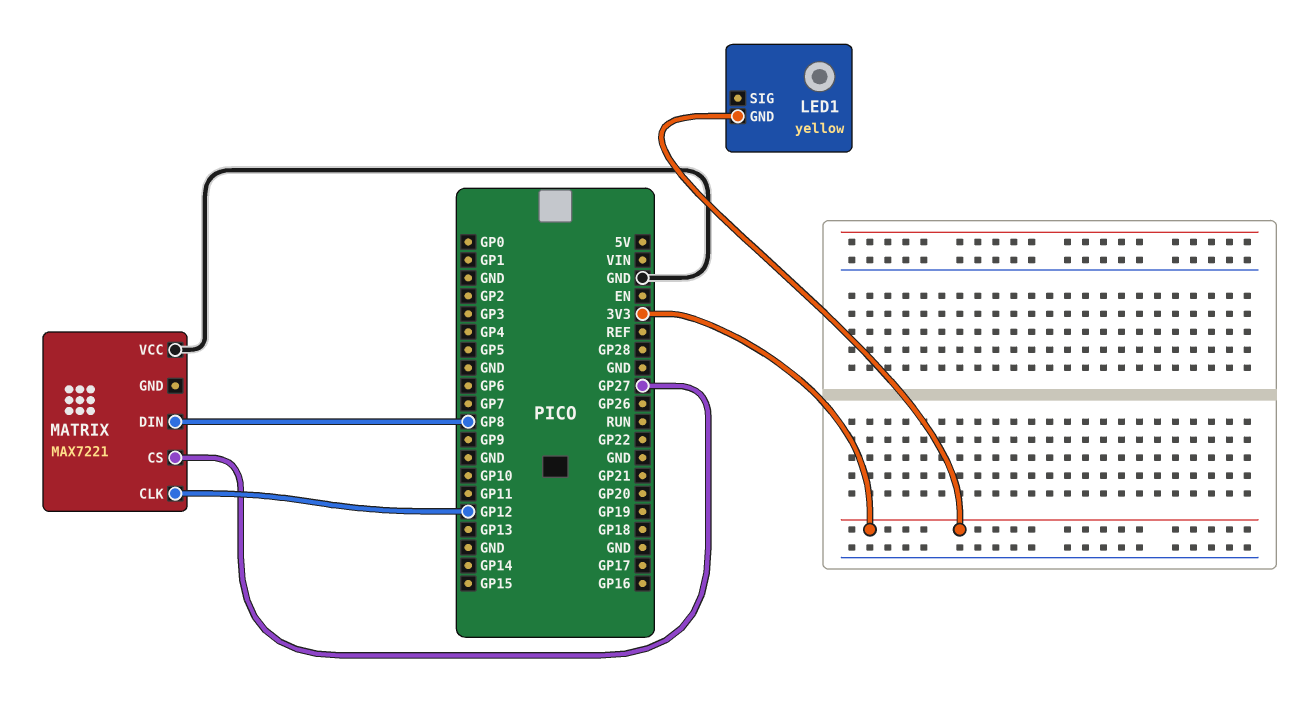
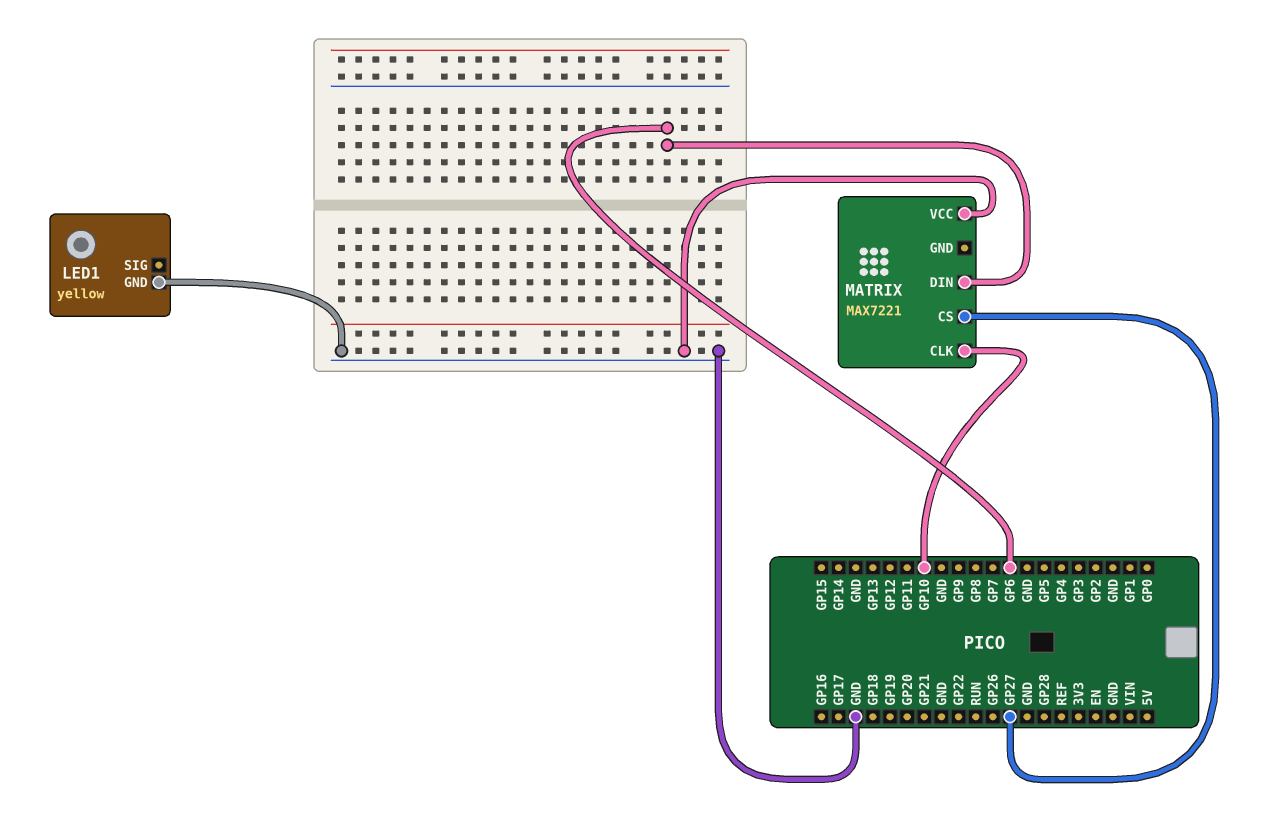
LED1 pin GND: 3V3 -> GND
MATRIX pin CLK: GP12 -> GP10
MATRIX pin DIN: GP8 -> GP6

